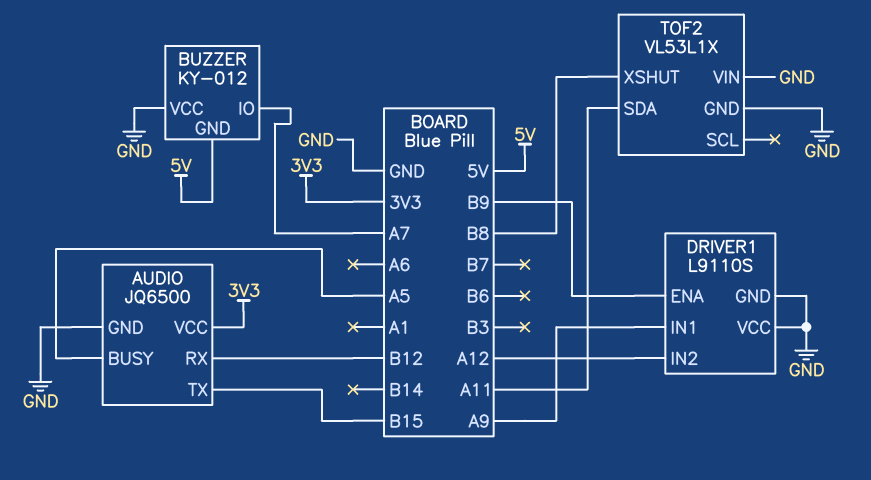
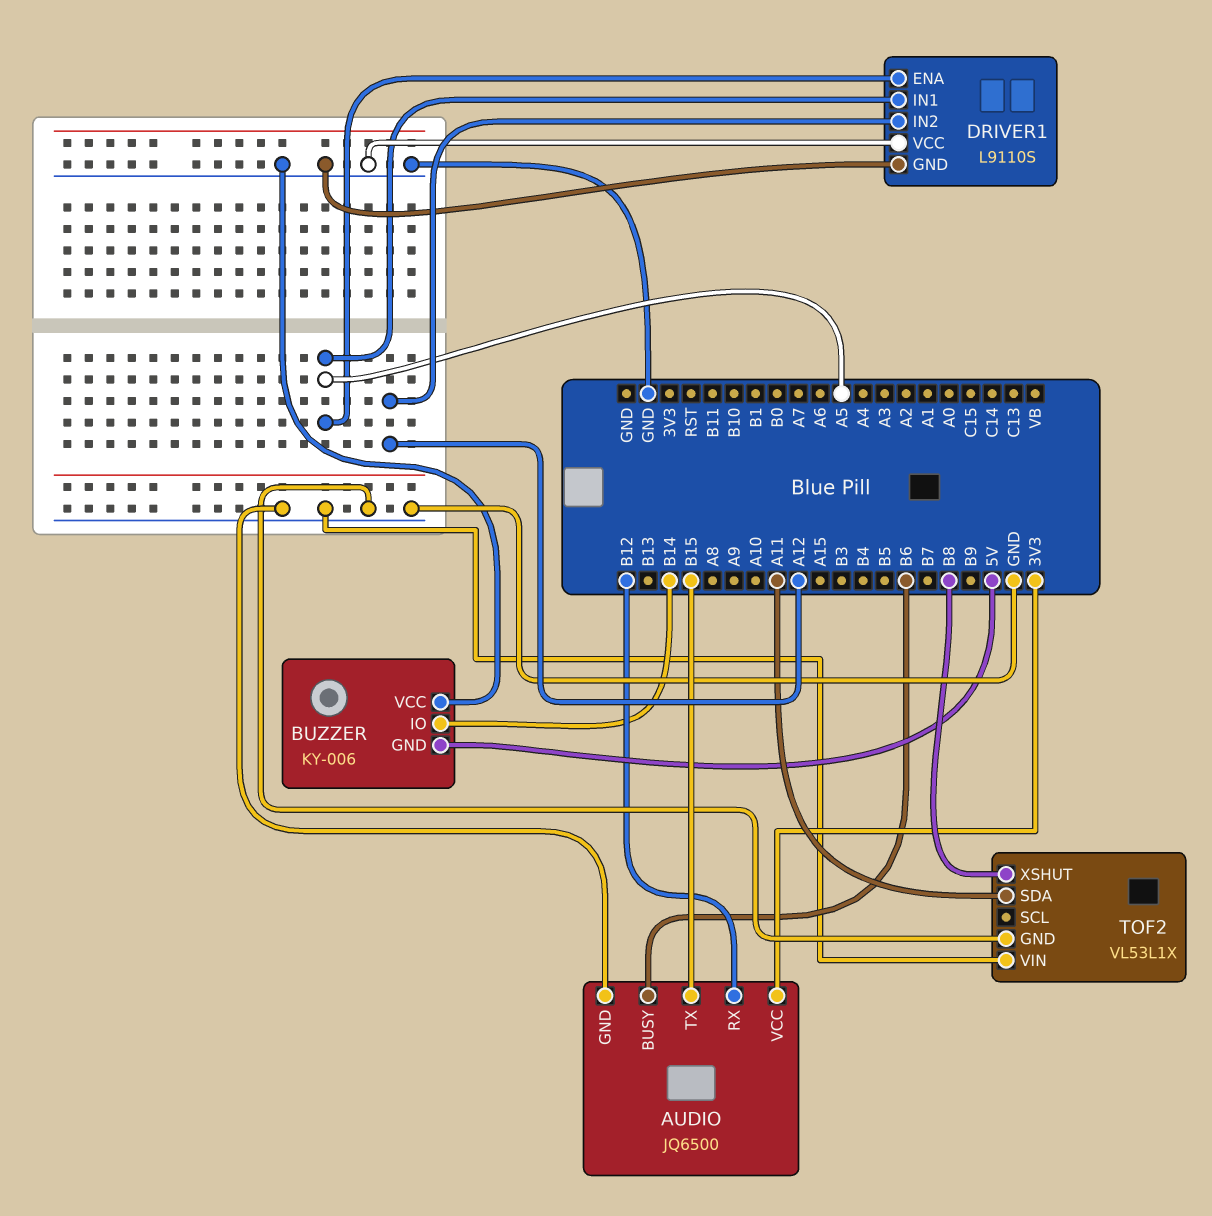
AUDIO pin BUSY: A5 -> B6
BUZZER: KY-012 -> KY-006
BUZZER pin IO: A7 -> B14
DRIVER1 pin ENA: B9 -> A5
DRIVER1 pin IN1: A9 -> A5

